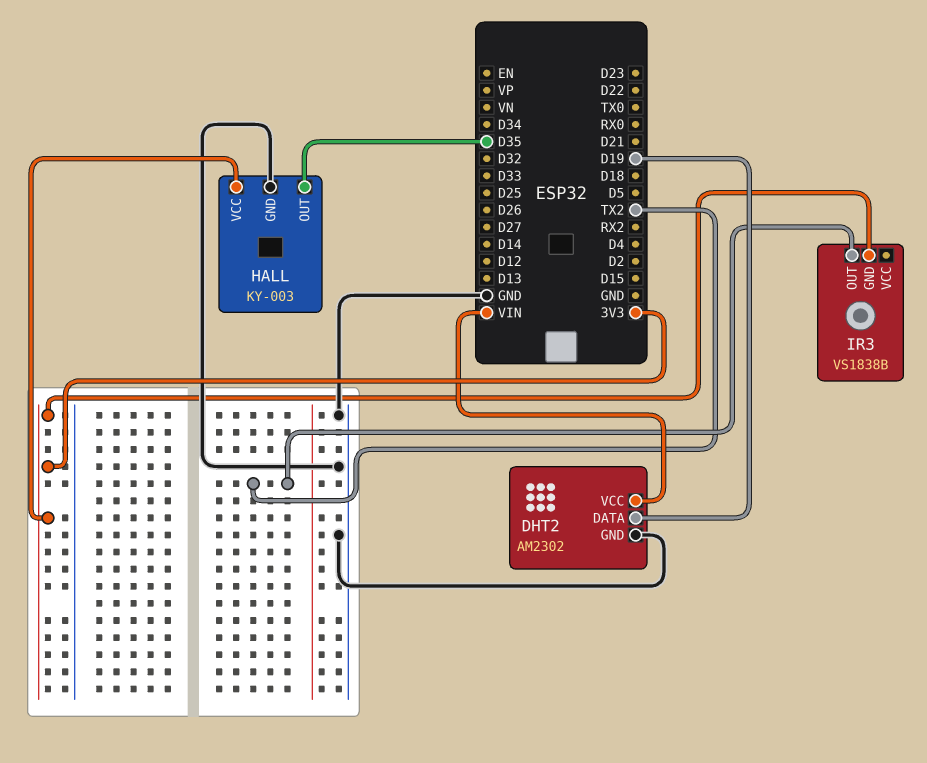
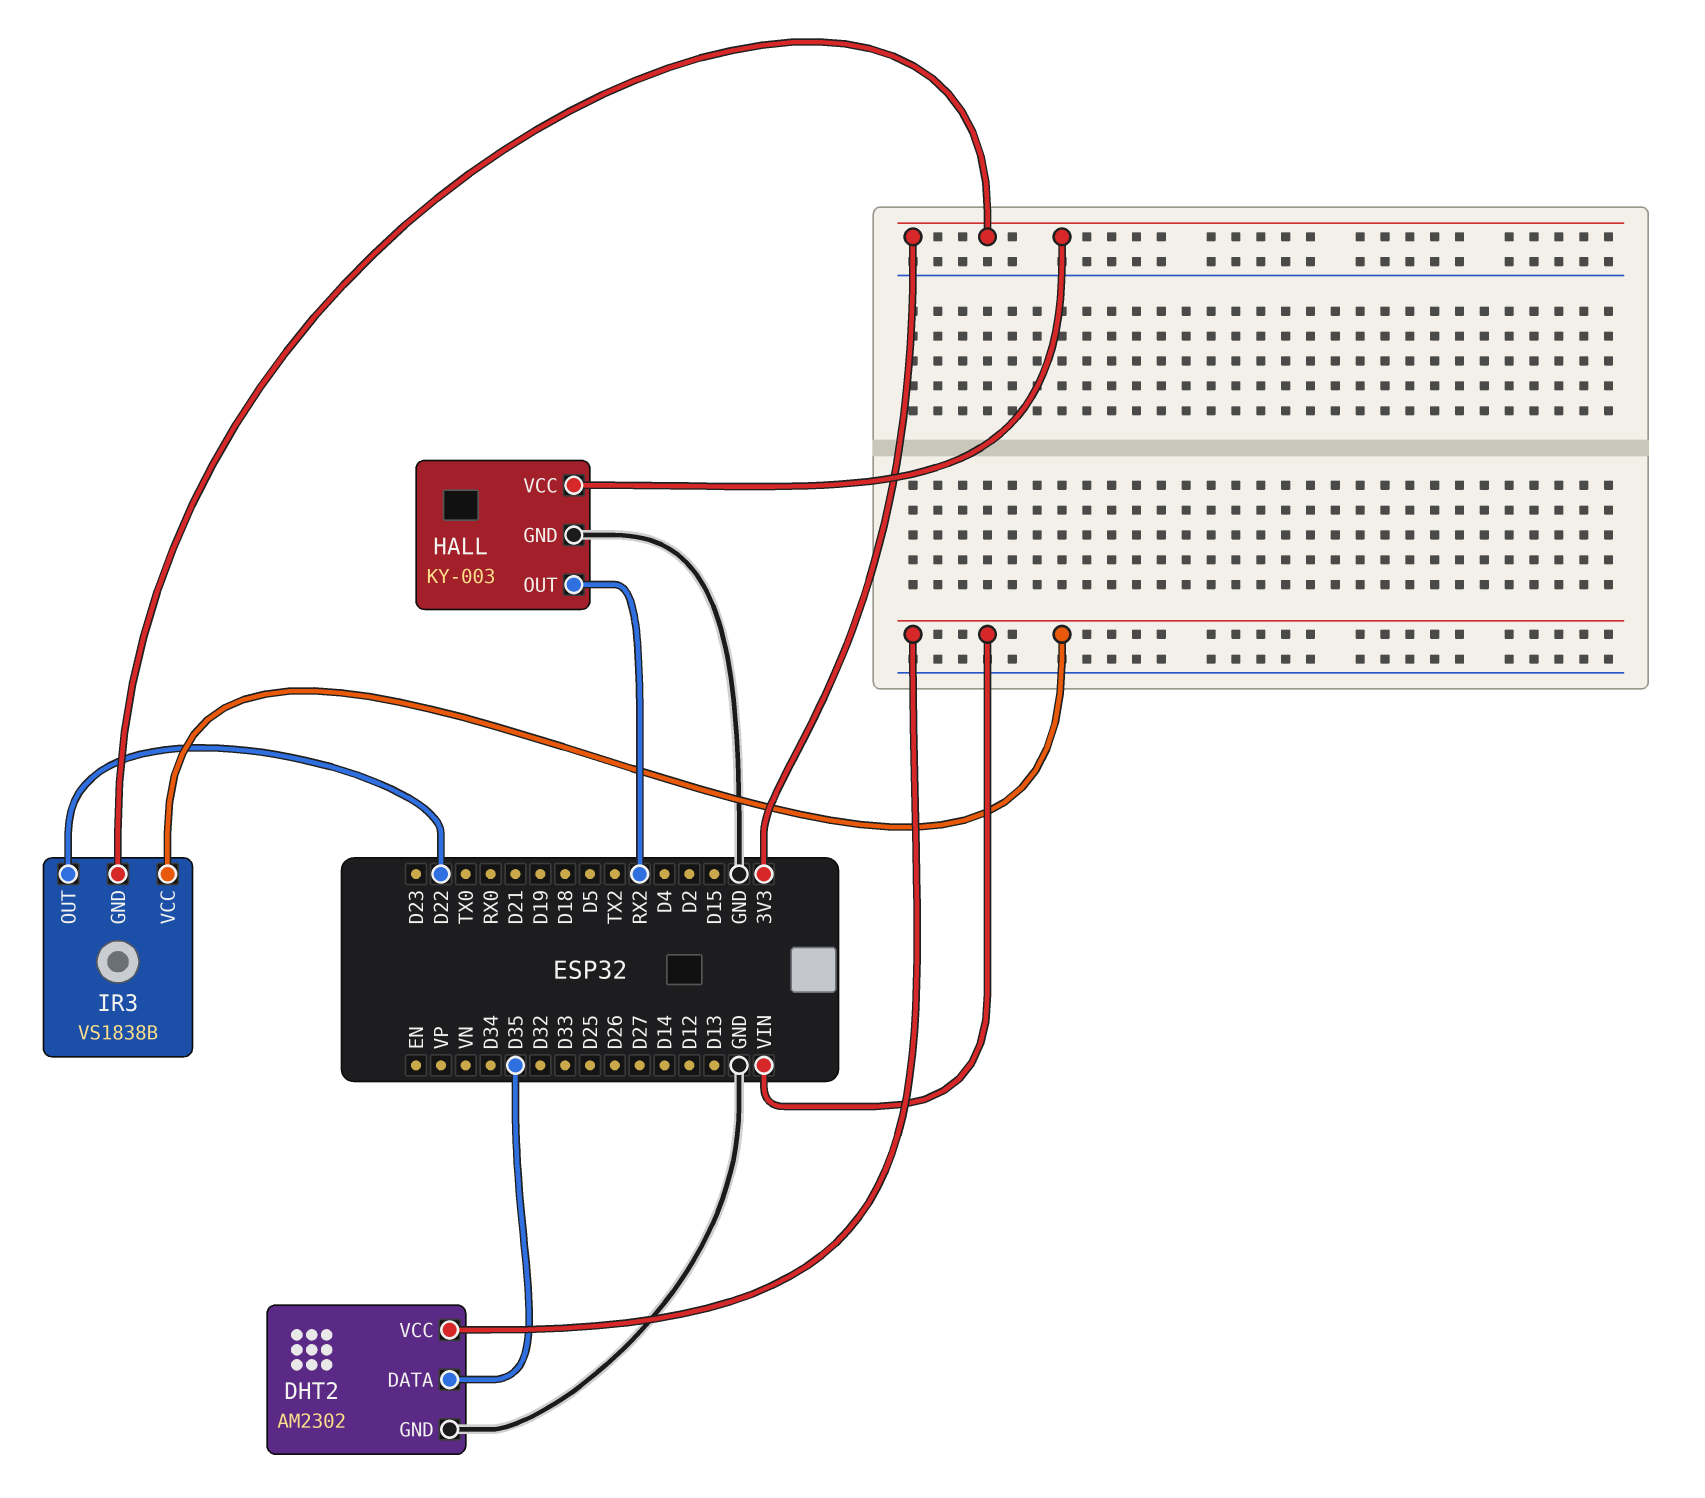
DHT2 pin DATA: D19 -> D35
HALL pin OUT: D35 -> RX2
IR3 pin OUT: TX2 -> D22
IR3 pin VCC: none -> VIN

